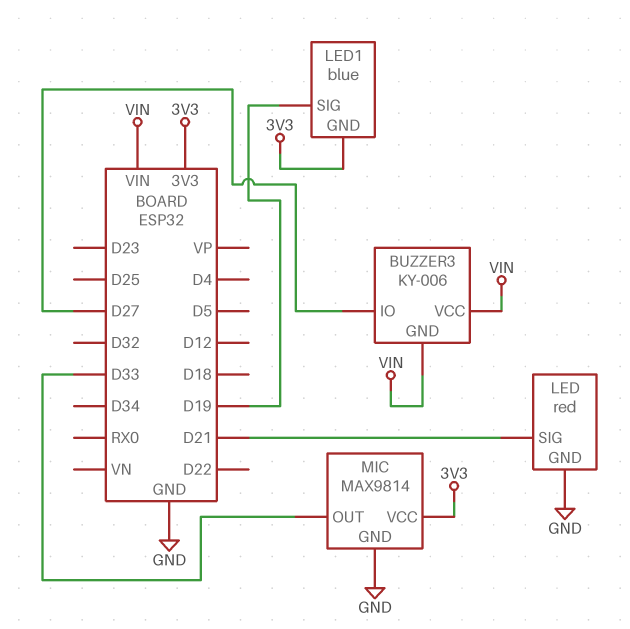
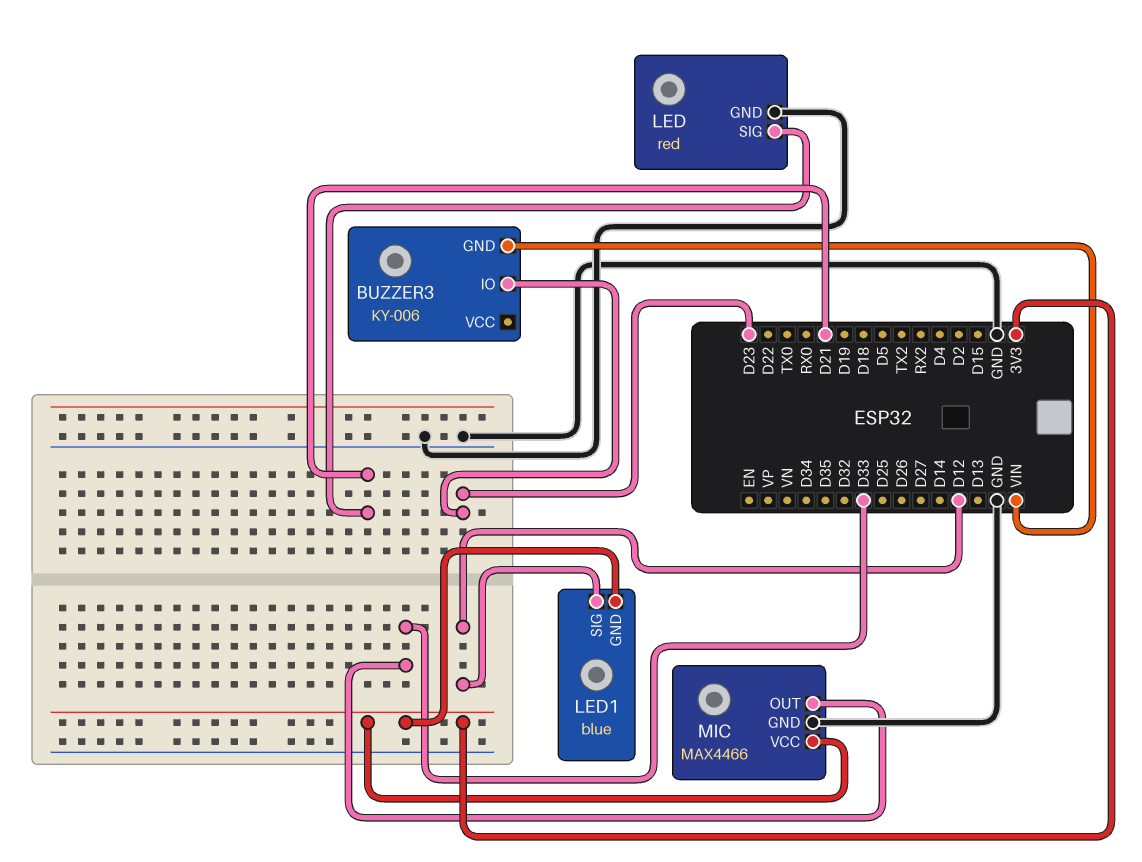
BUZZER3 pin IO: D27 -> D23
BUZZER3 pin VCC: VIN -> none
LED1 pin SIG: D19 -> D12
MIC: MAX9814 -> MAX4466

